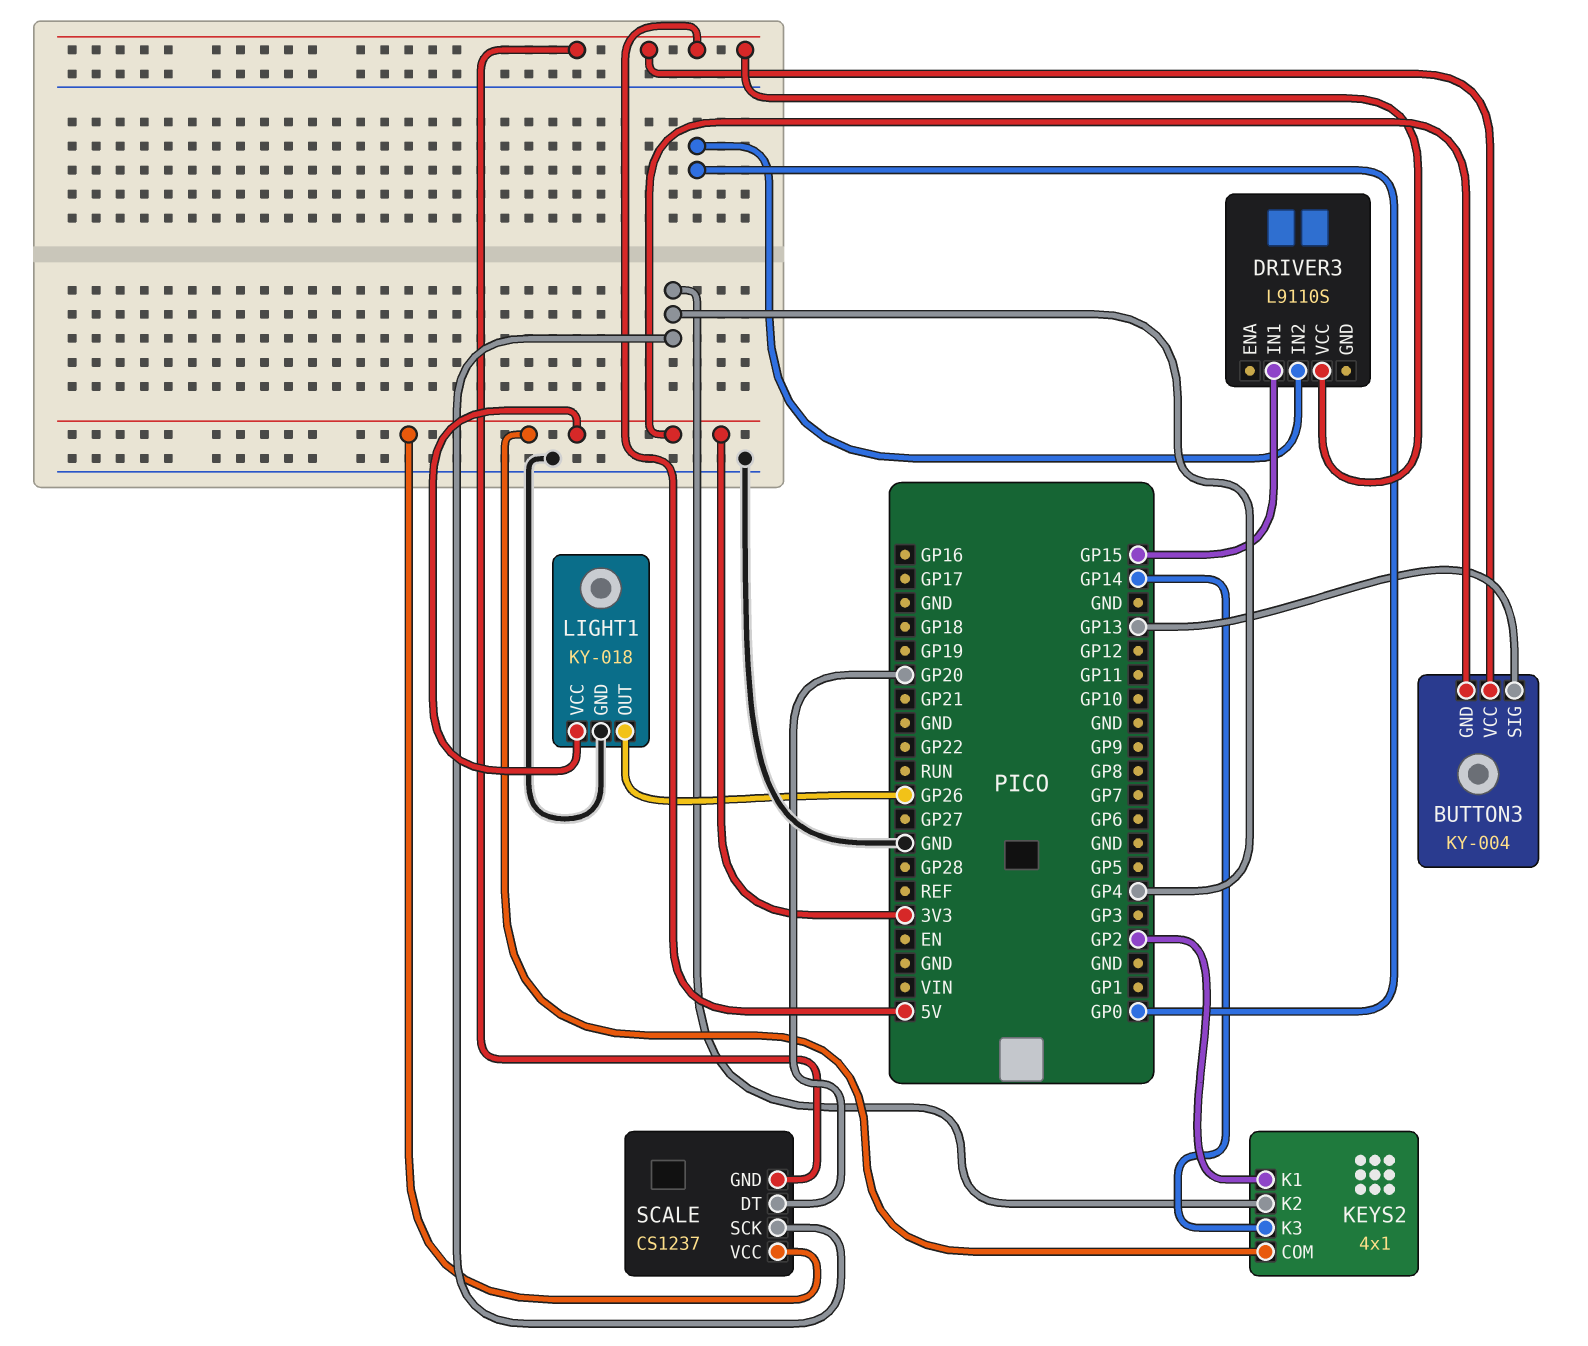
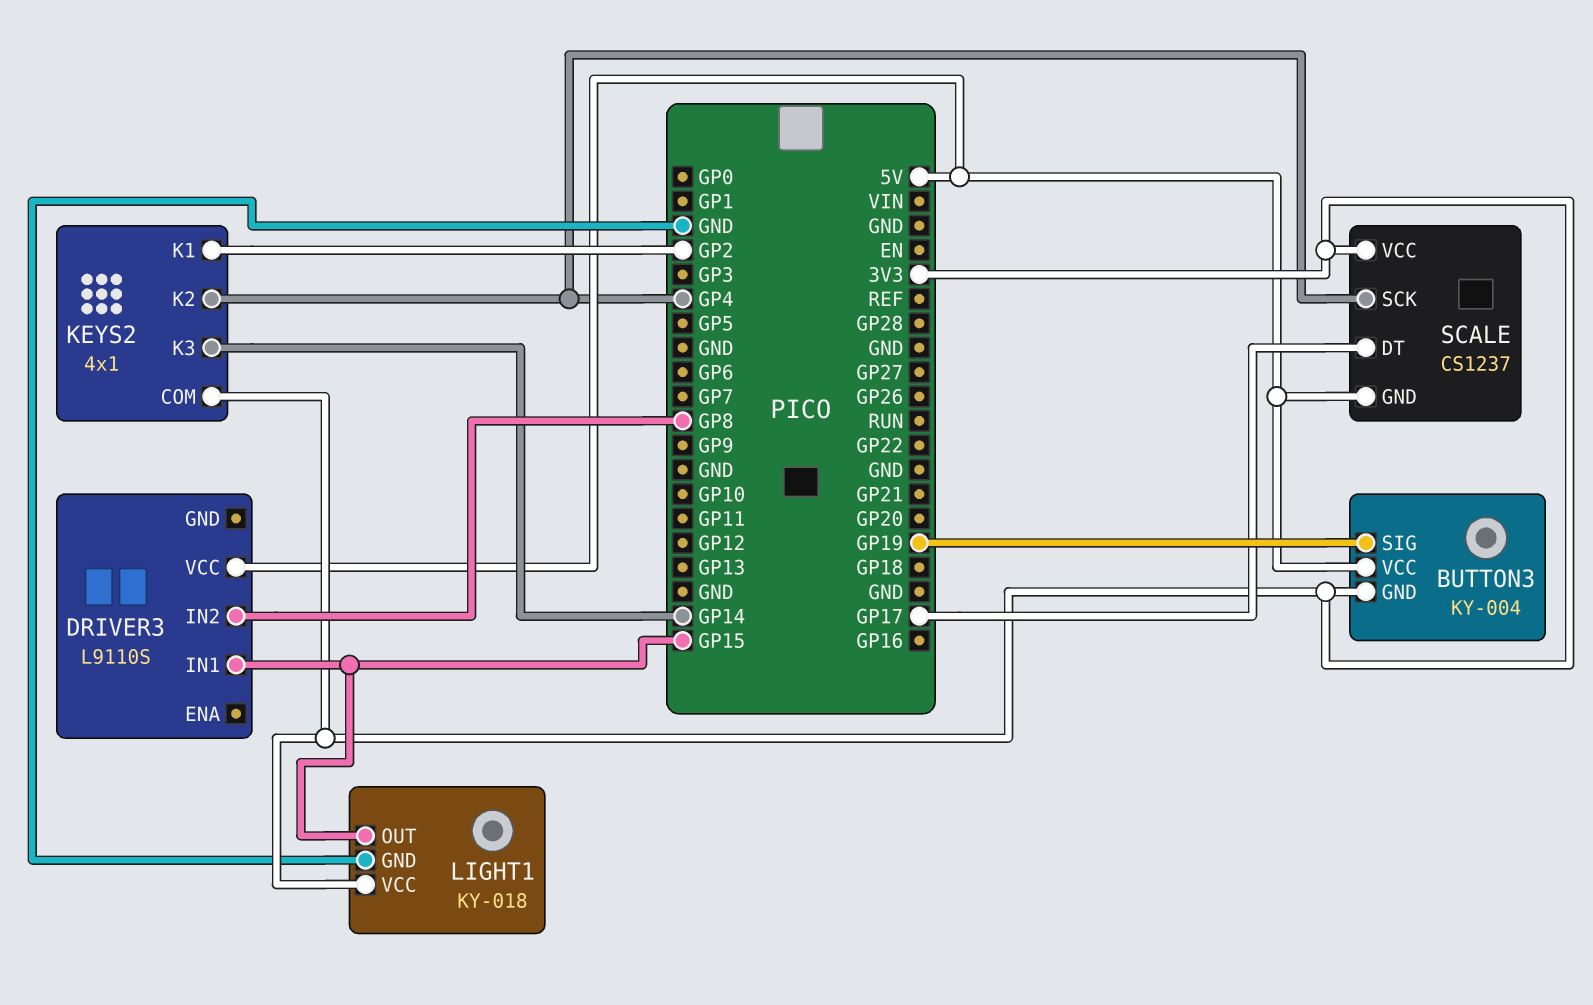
BUTTON3 pin SIG: GP13 -> GP19
DRIVER3 pin IN2: GP0 -> GP8
LIGHT1 pin OUT: GP26 -> GP15
SCALE pin DT: GP20 -> GP17

